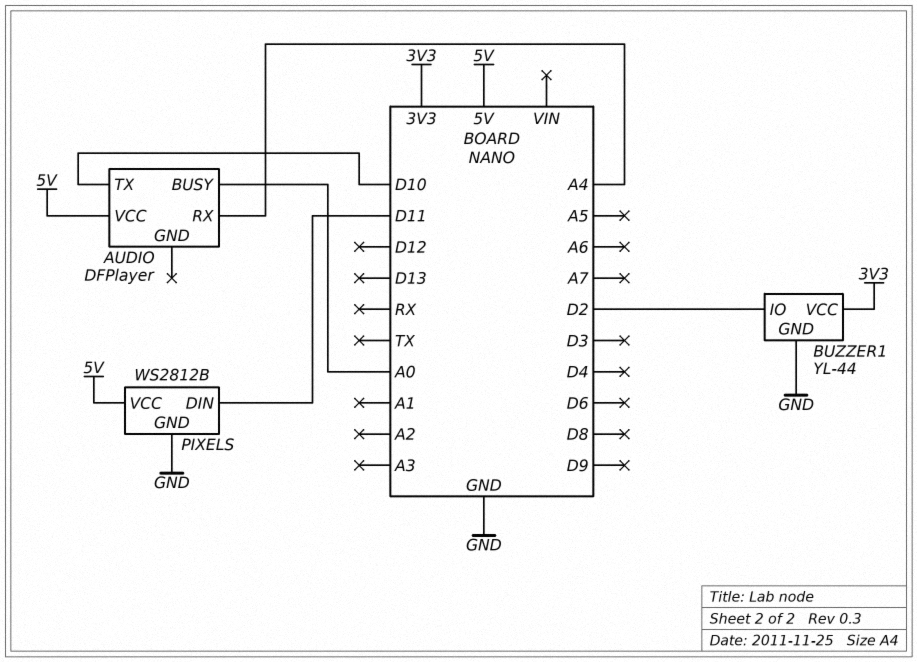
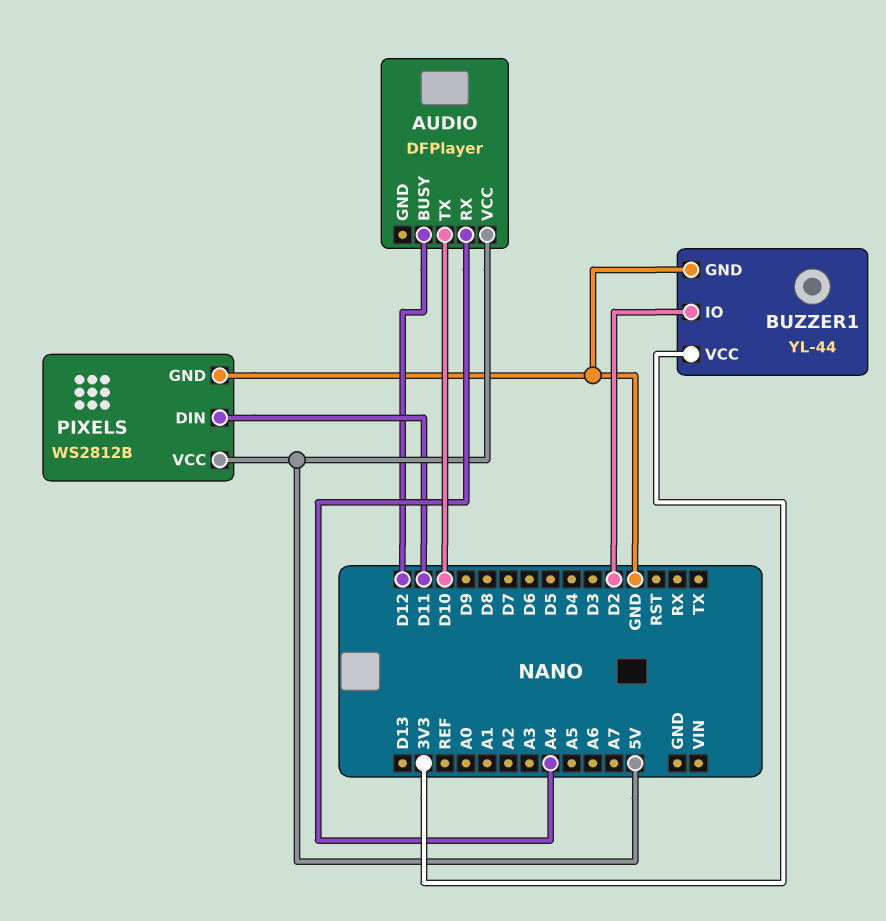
AUDIO pin BUSY: A0 -> D12

